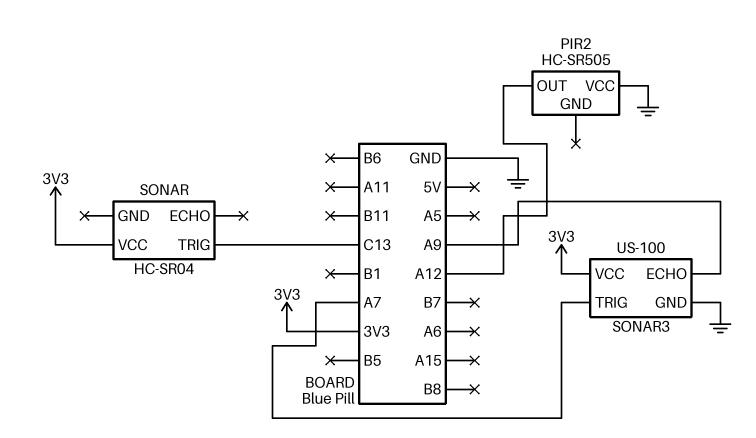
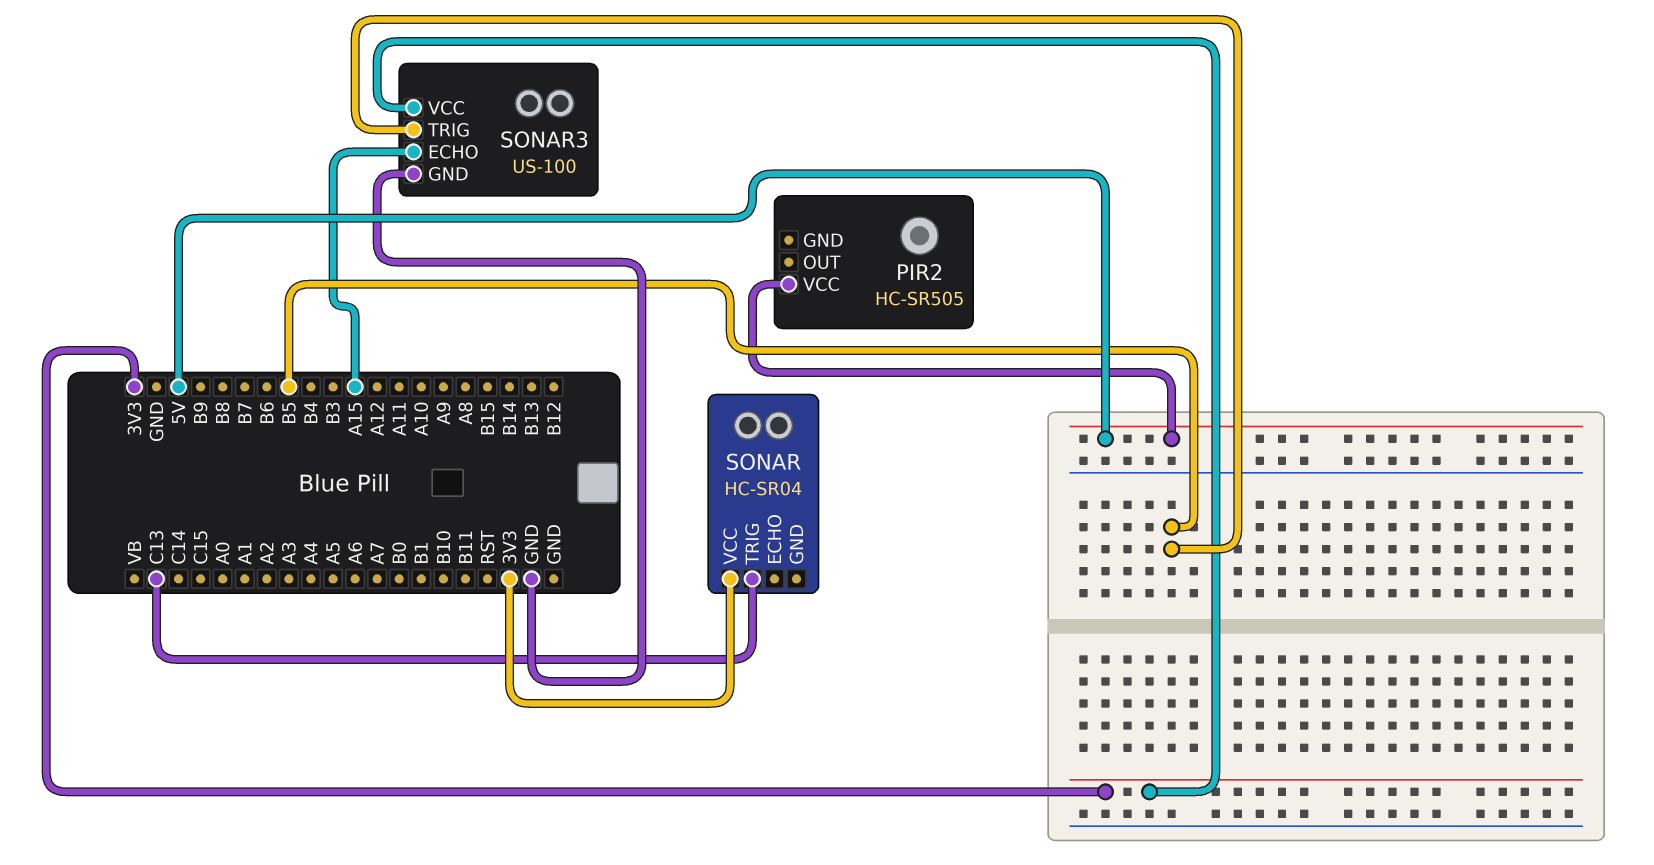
PIR2 pin OUT: A12 -> none
PIR2 pin VCC: GND -> 5V
SONAR3 pin ECHO: A9 -> A15
SONAR3 pin TRIG: A7 -> B5

